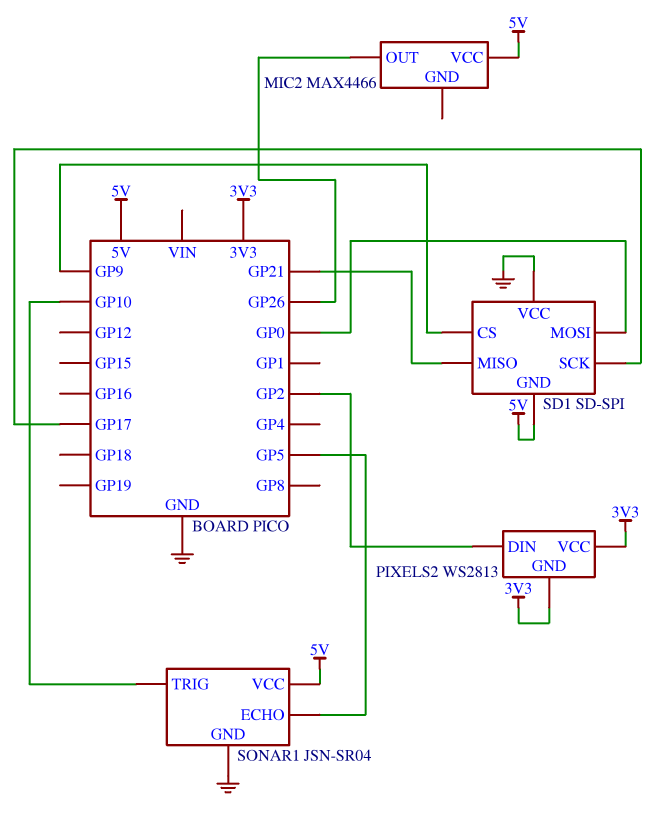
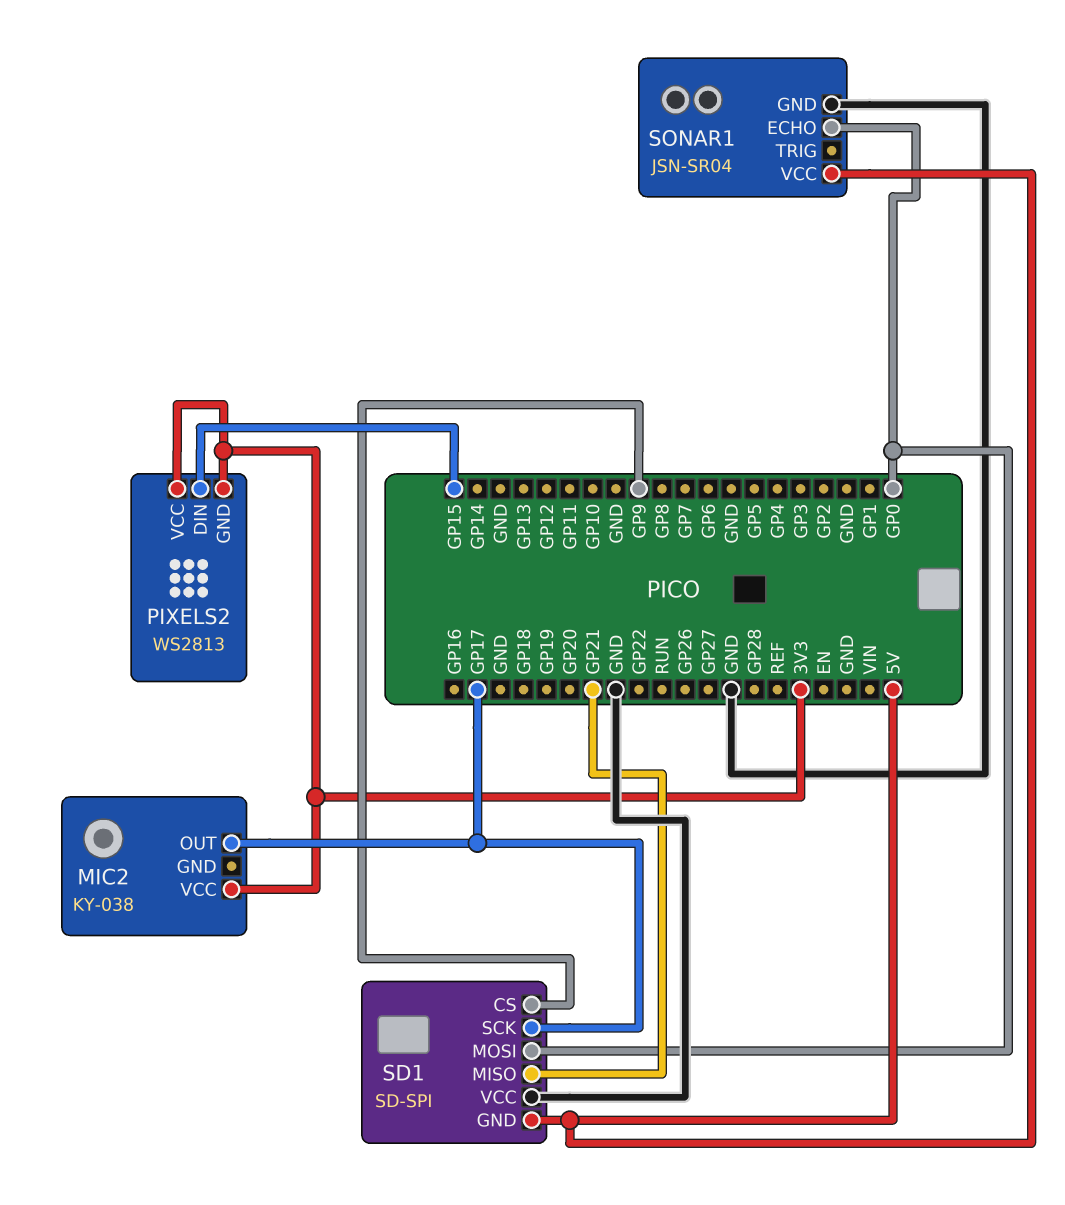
MIC2: MAX4466 -> KY-038
MIC2 pin OUT: GP26 -> GP17
MIC2 pin VCC: 5V -> 3V3
PIXELS2 pin DIN: GP2 -> GP15
SONAR1 pin ECHO: GP5 -> GP0
SONAR1 pin TRIG: GP10 -> none

